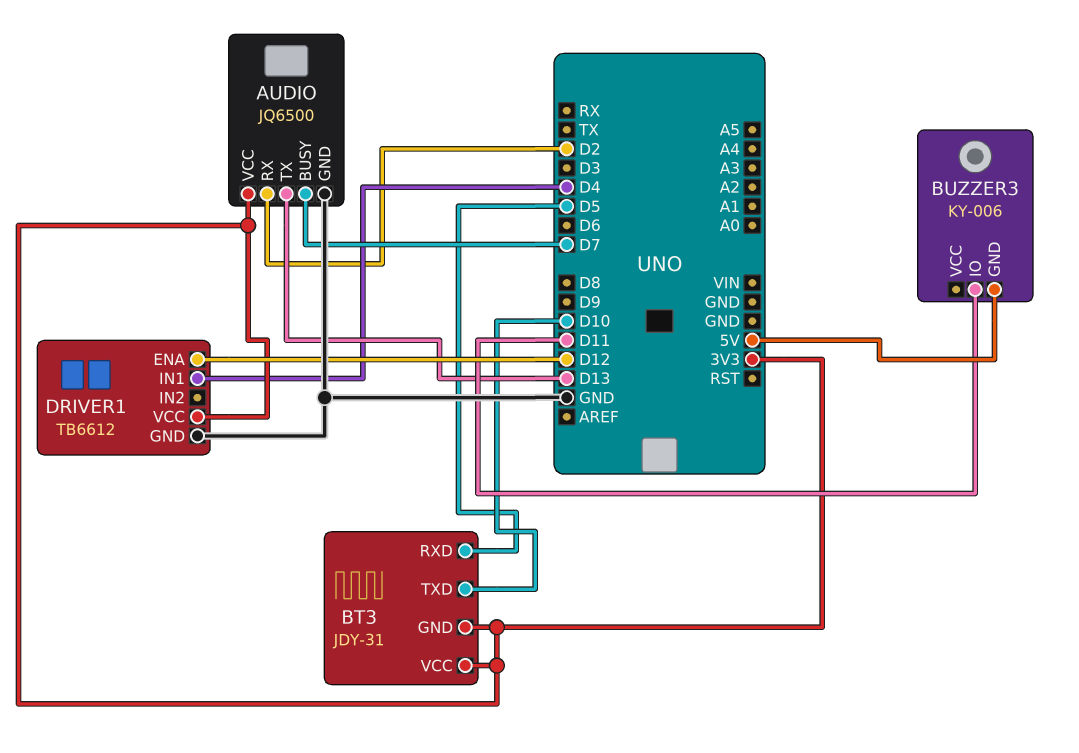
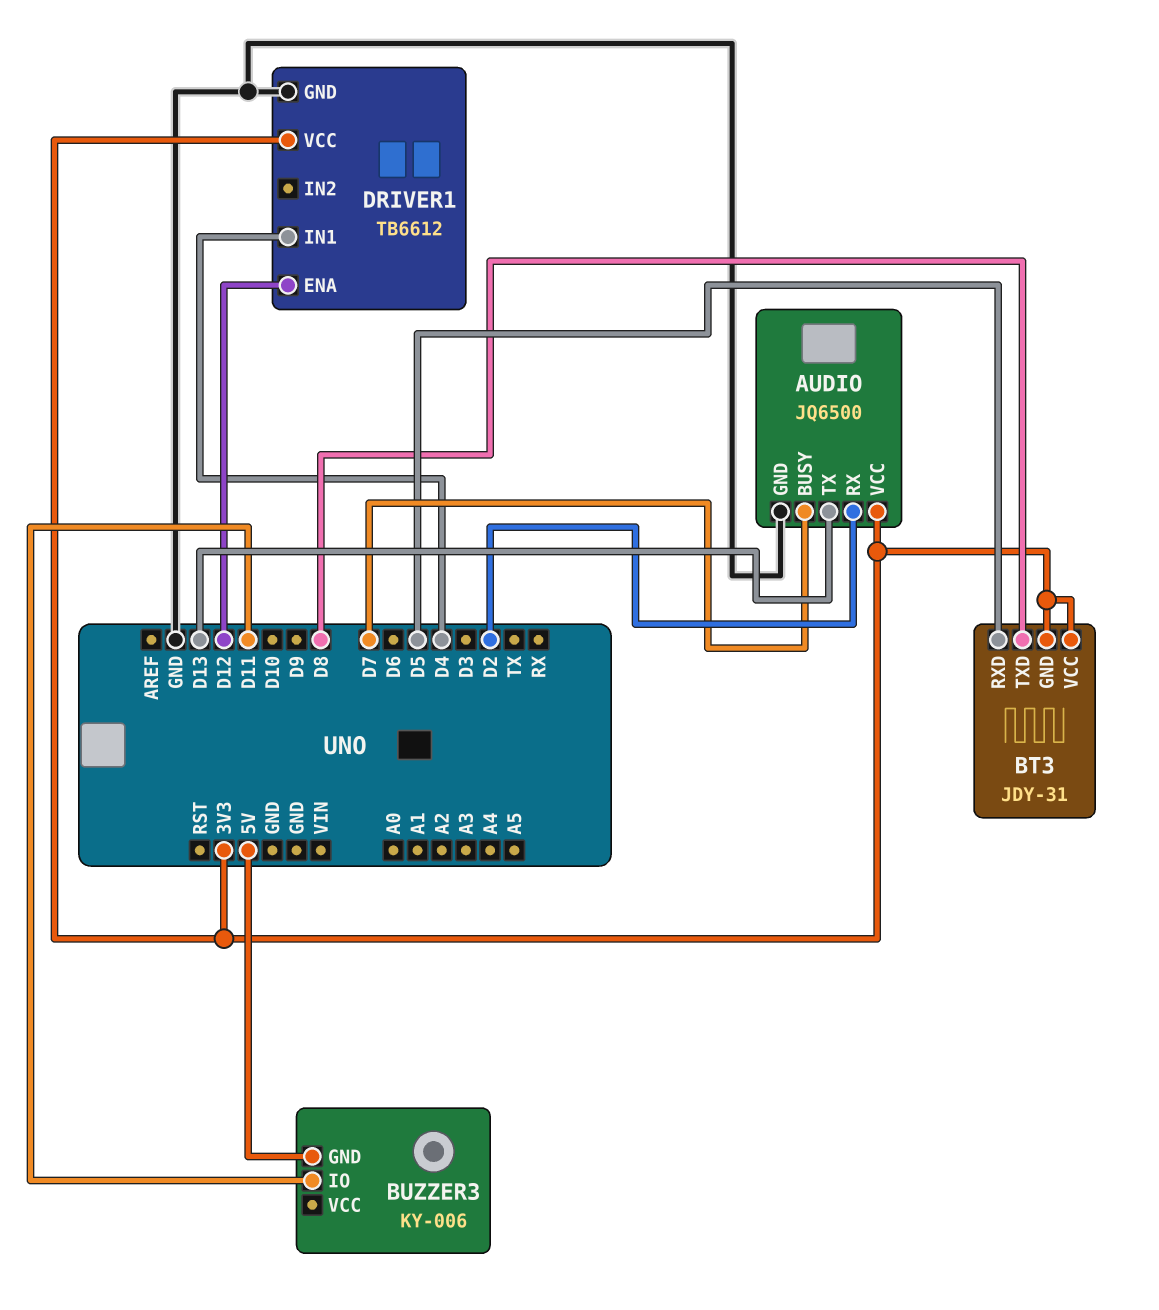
BT3 pin TXD: D10 -> D8

